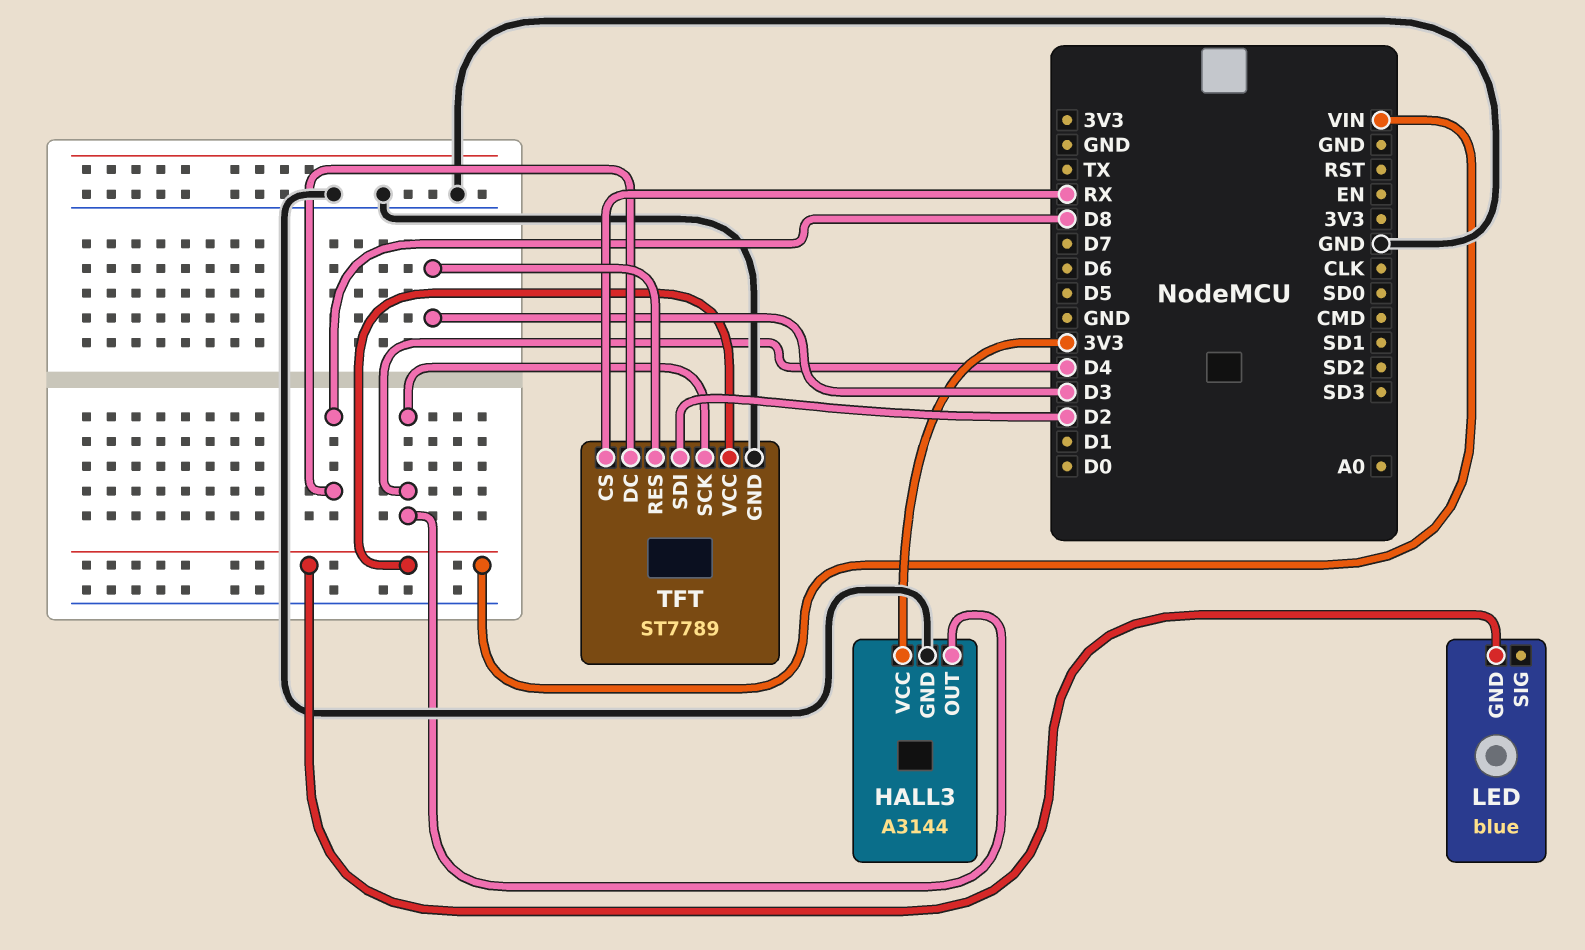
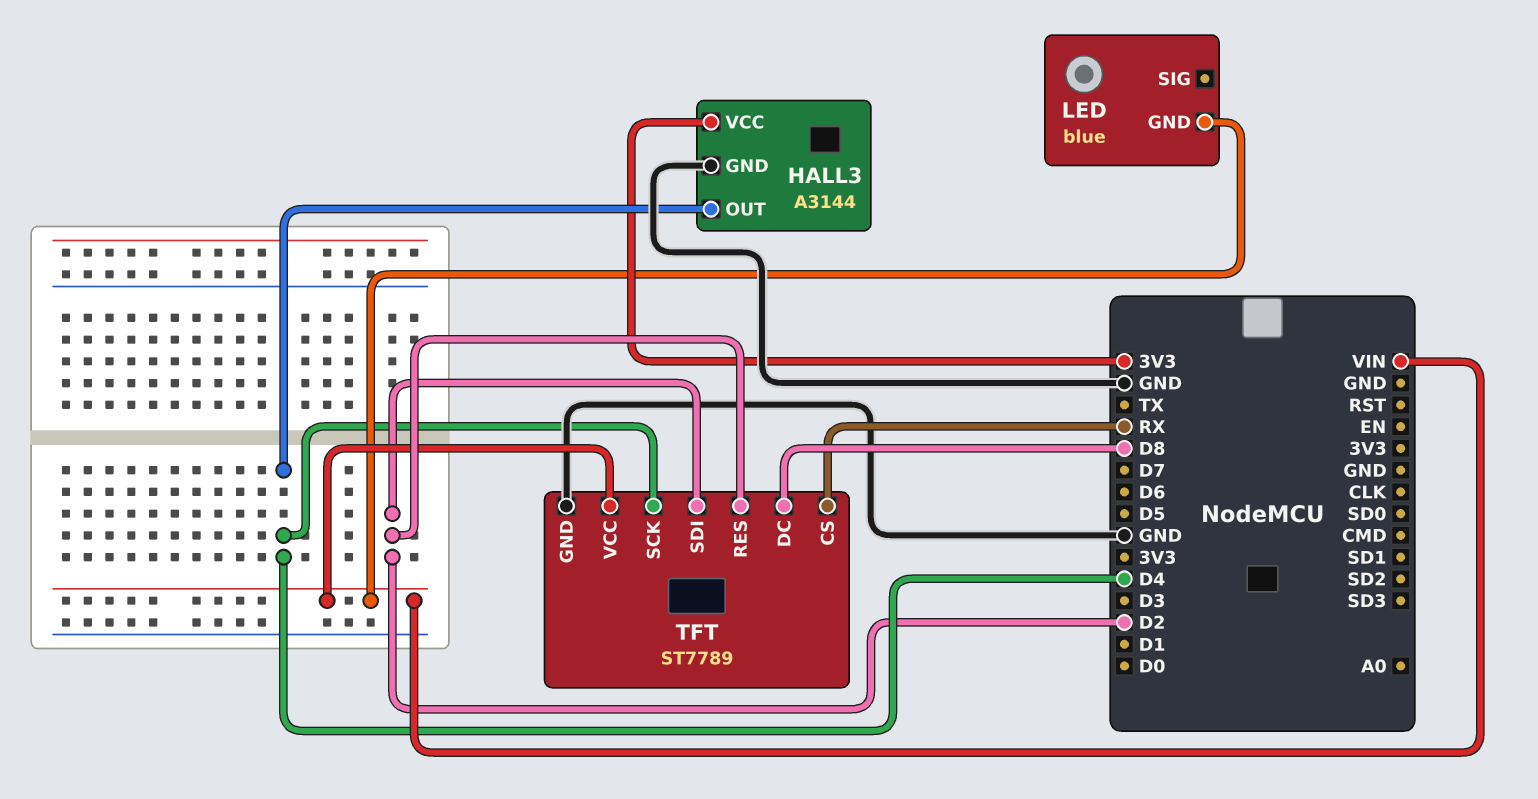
TFT pin RES: D3 -> D2

